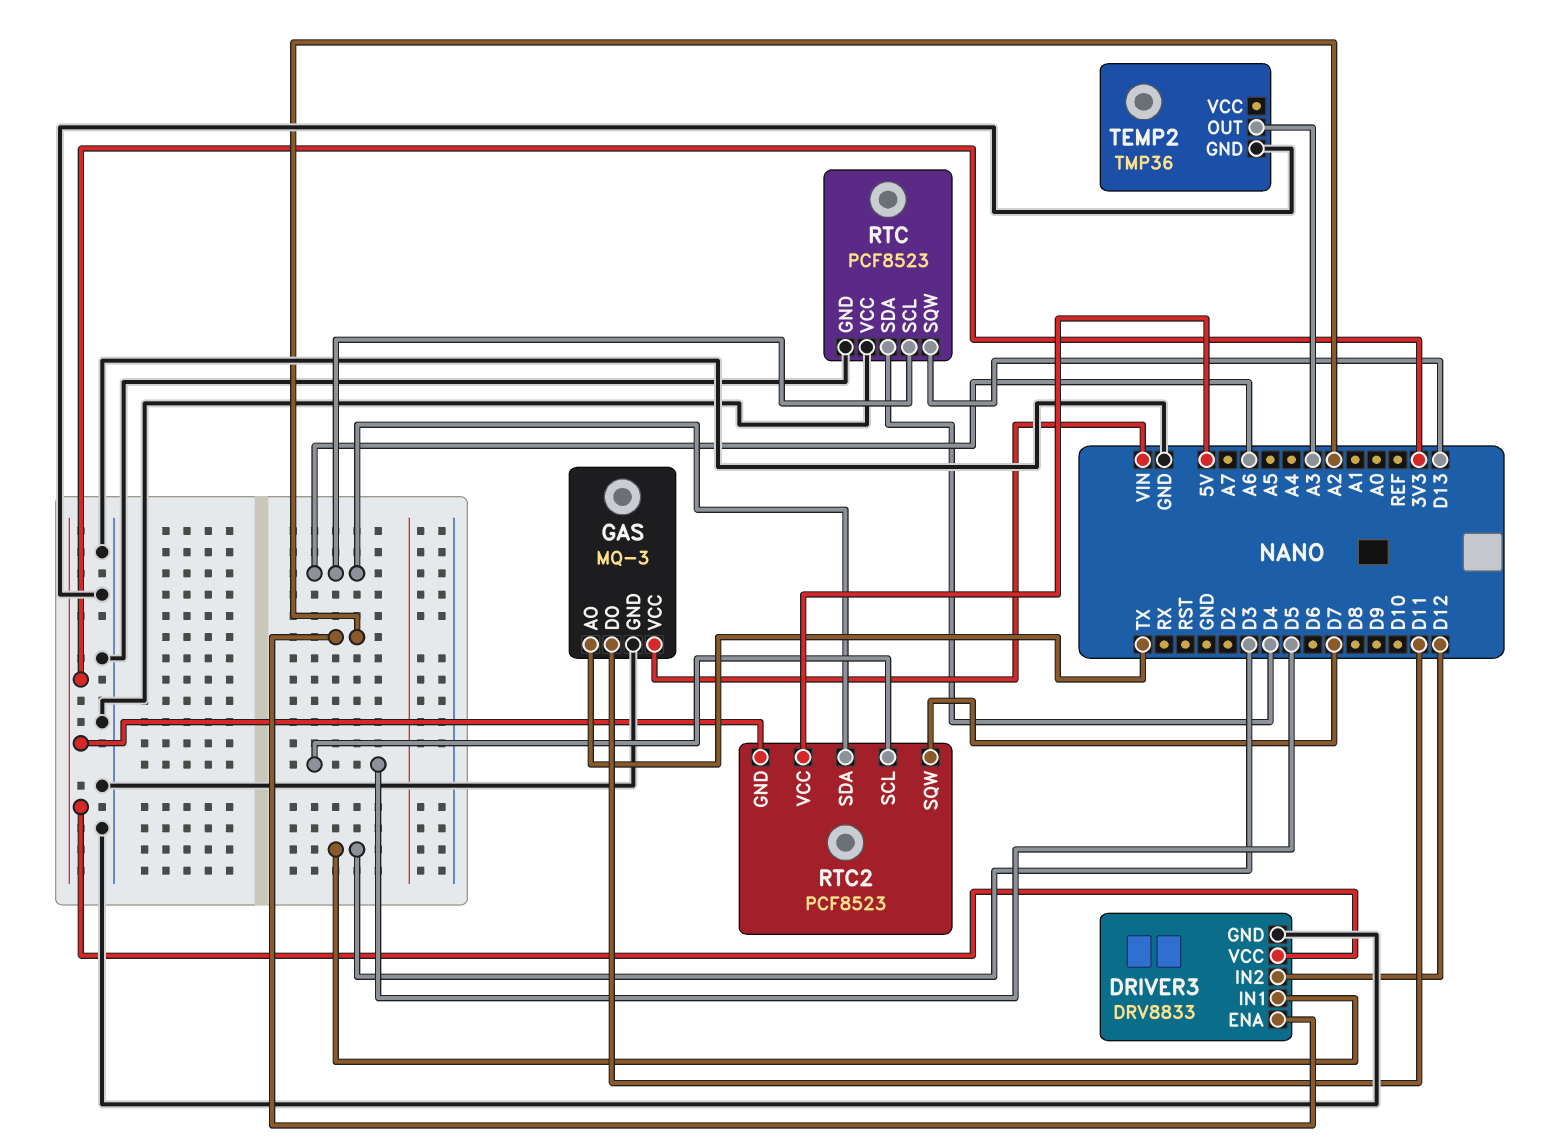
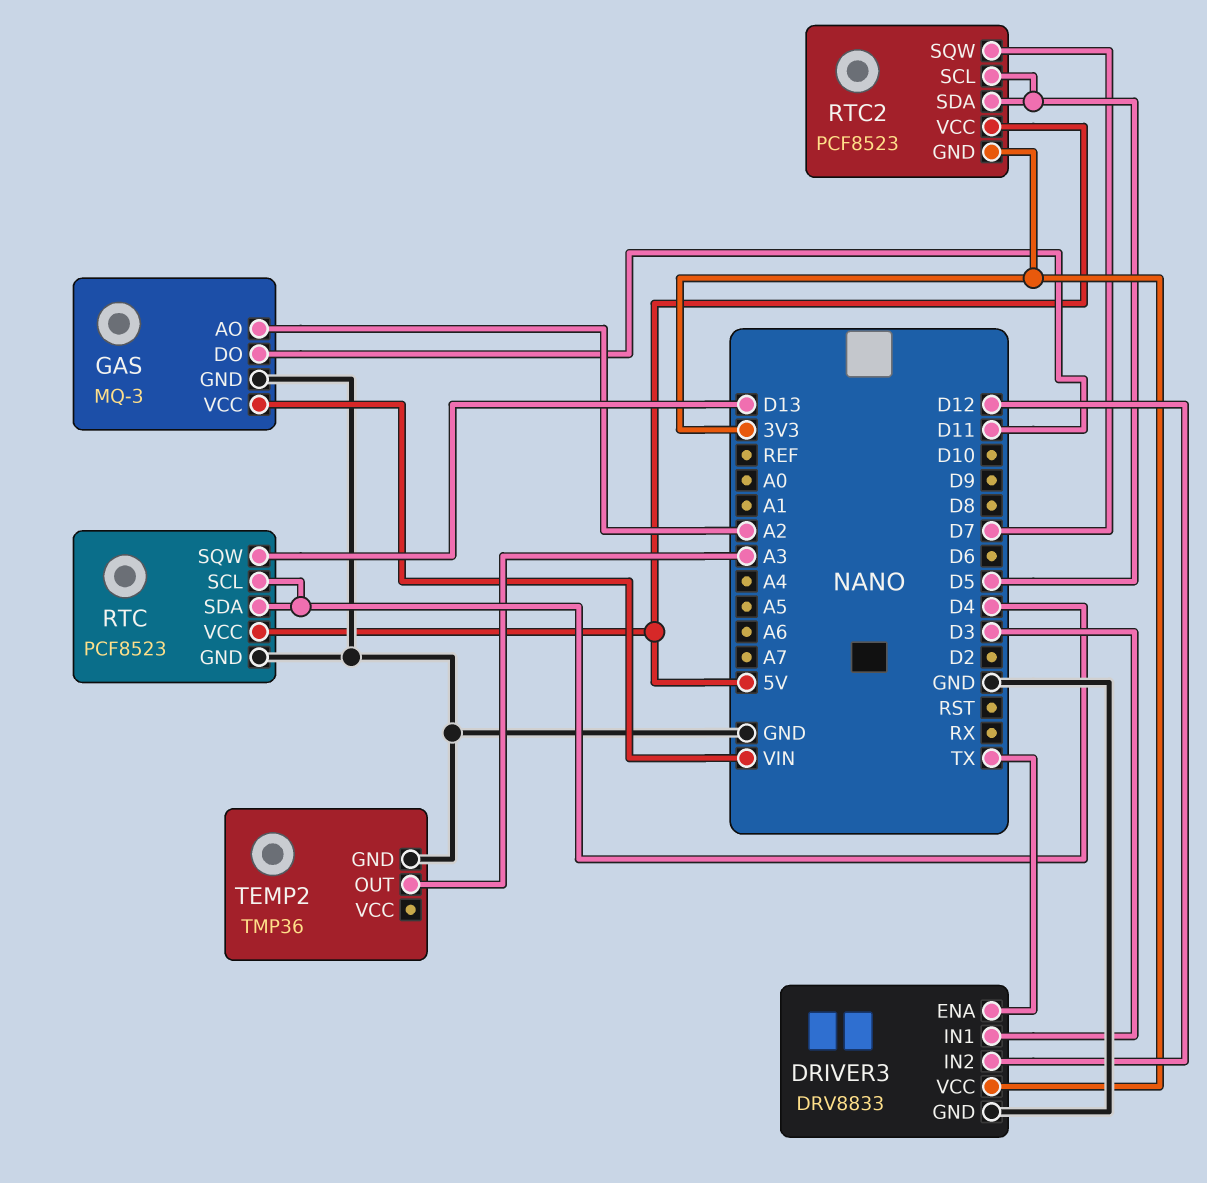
DRIVER3 pin ENA: A2 -> TX
GAS pin AO: TX -> A2
RTC pin SCL: A6 -> D4
RTC pin VCC: GND -> 5V
RTC2 pin SDA: A6 -> D5

